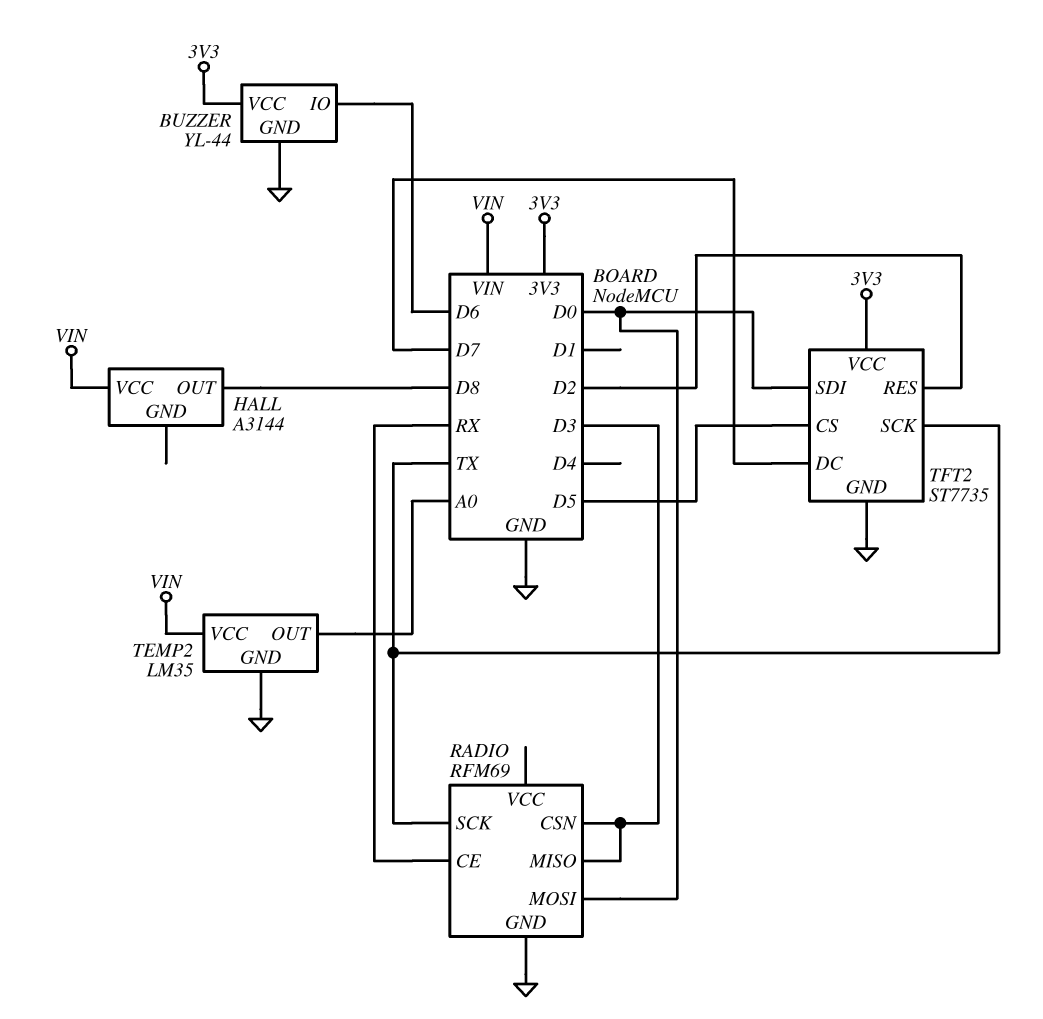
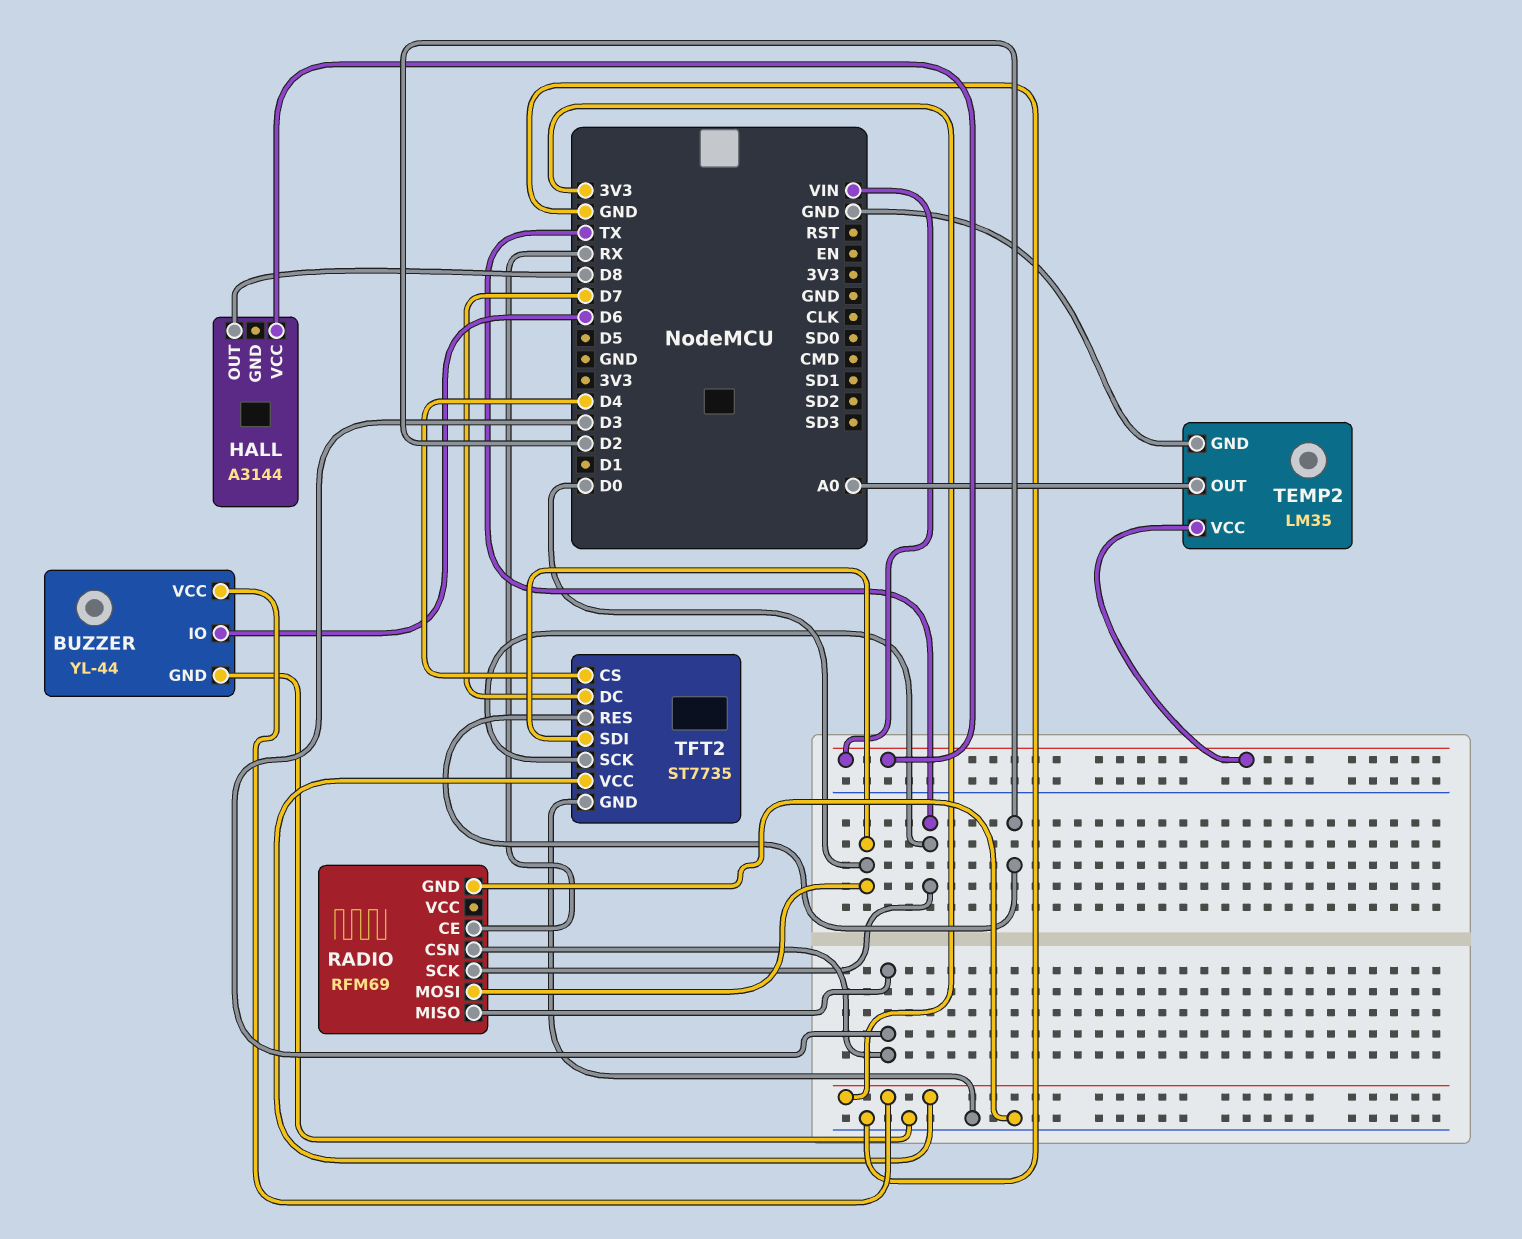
TFT2 pin CS: D5 -> D4

